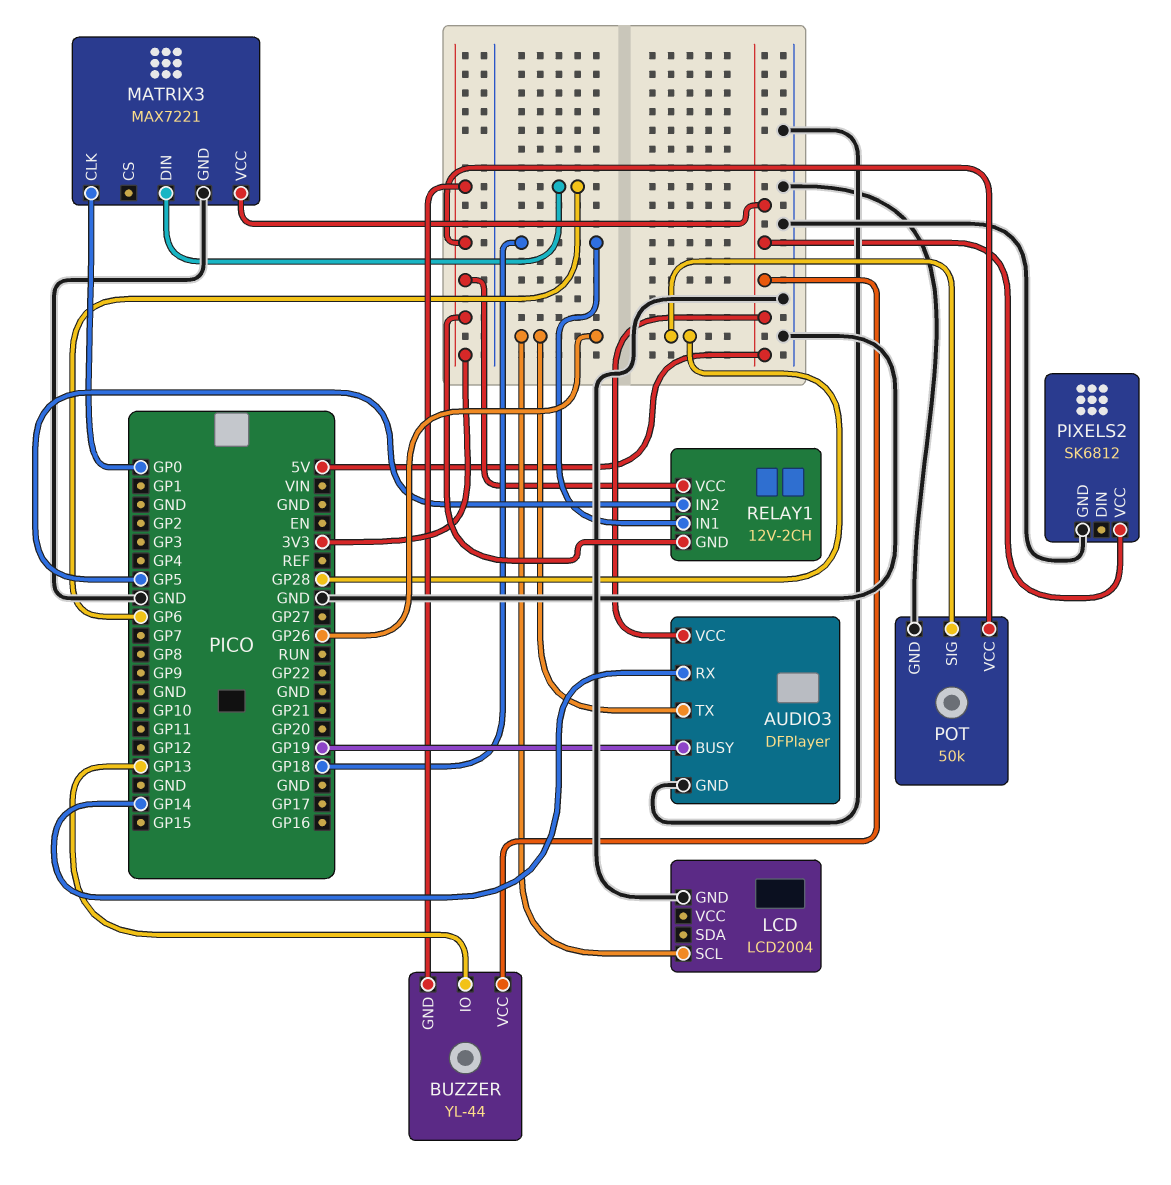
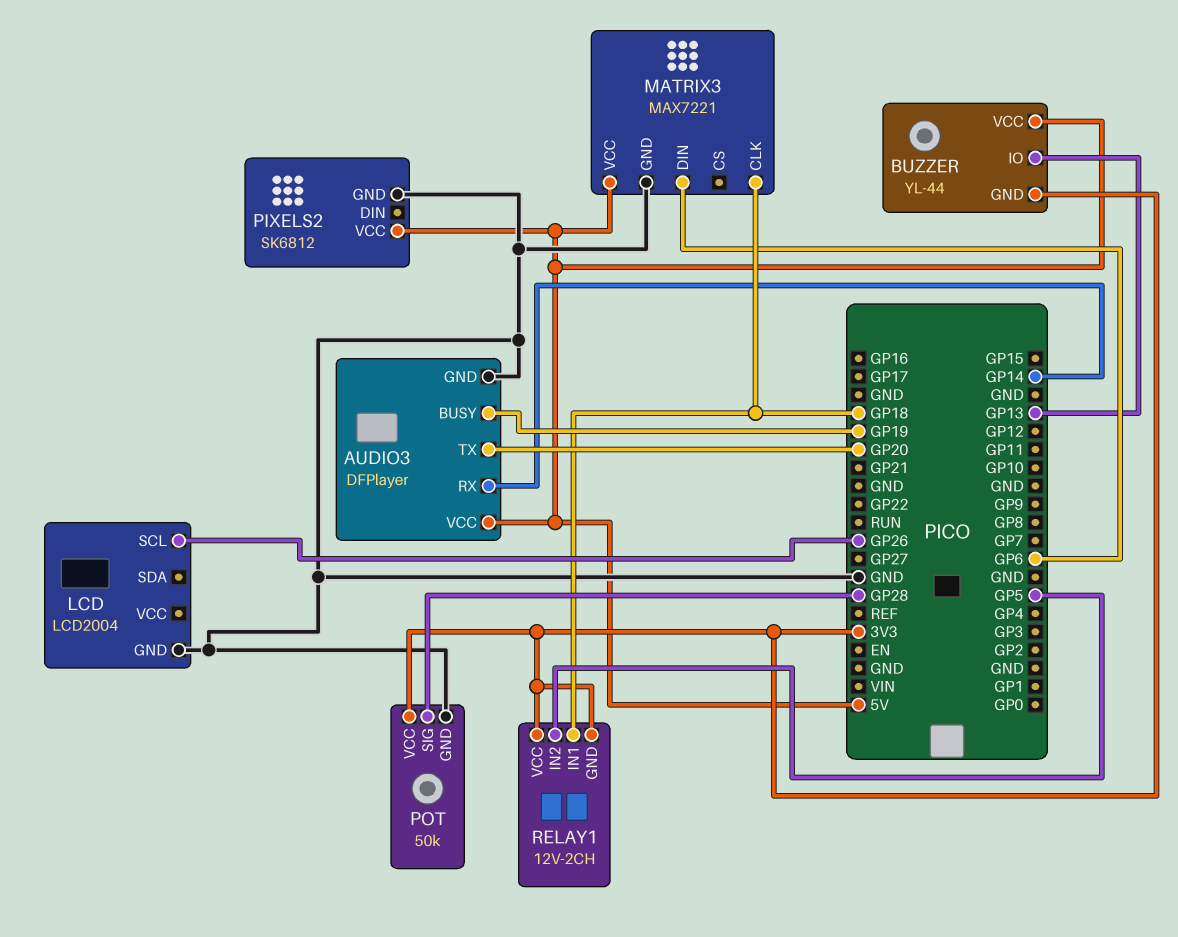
AUDIO3 pin TX: GP26 -> GP20
MATRIX3 pin CLK: GP0 -> GP18

